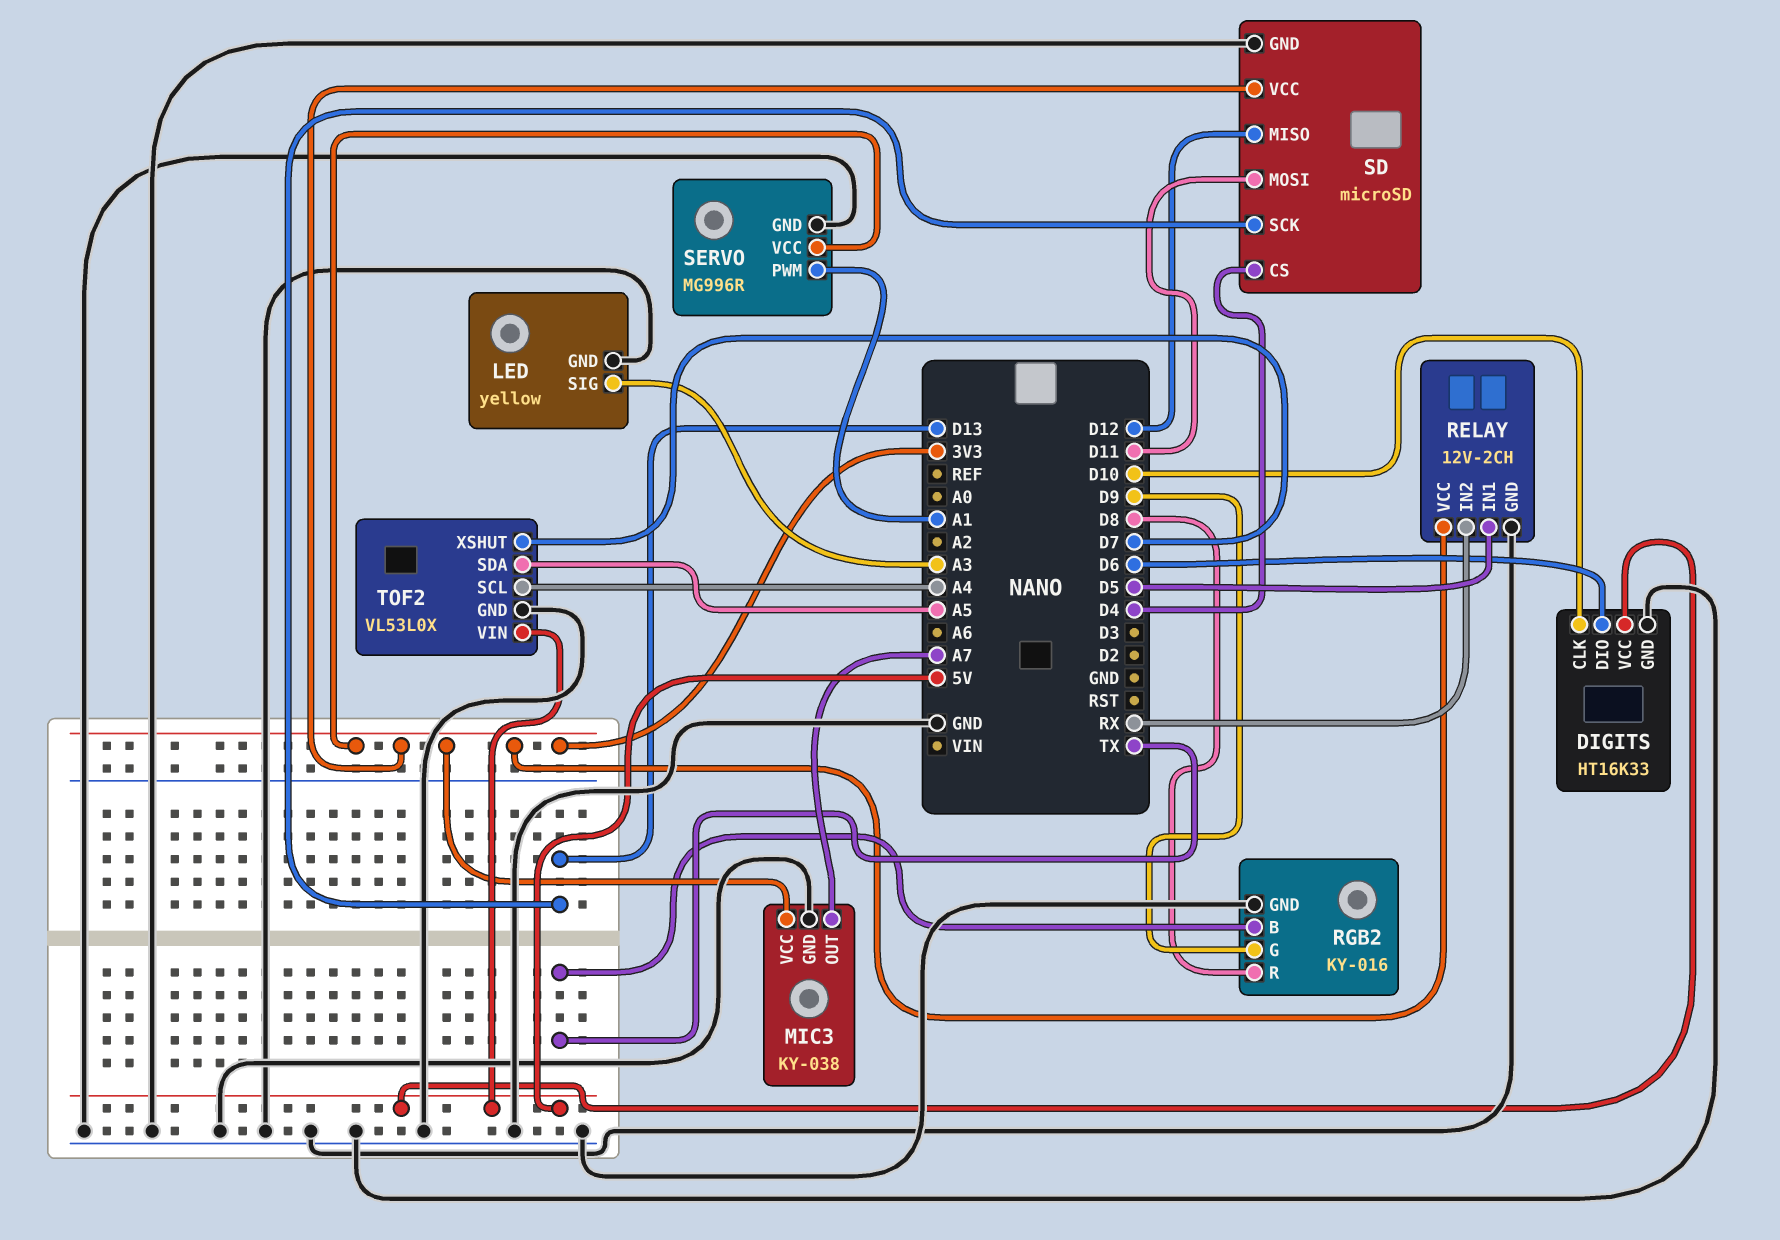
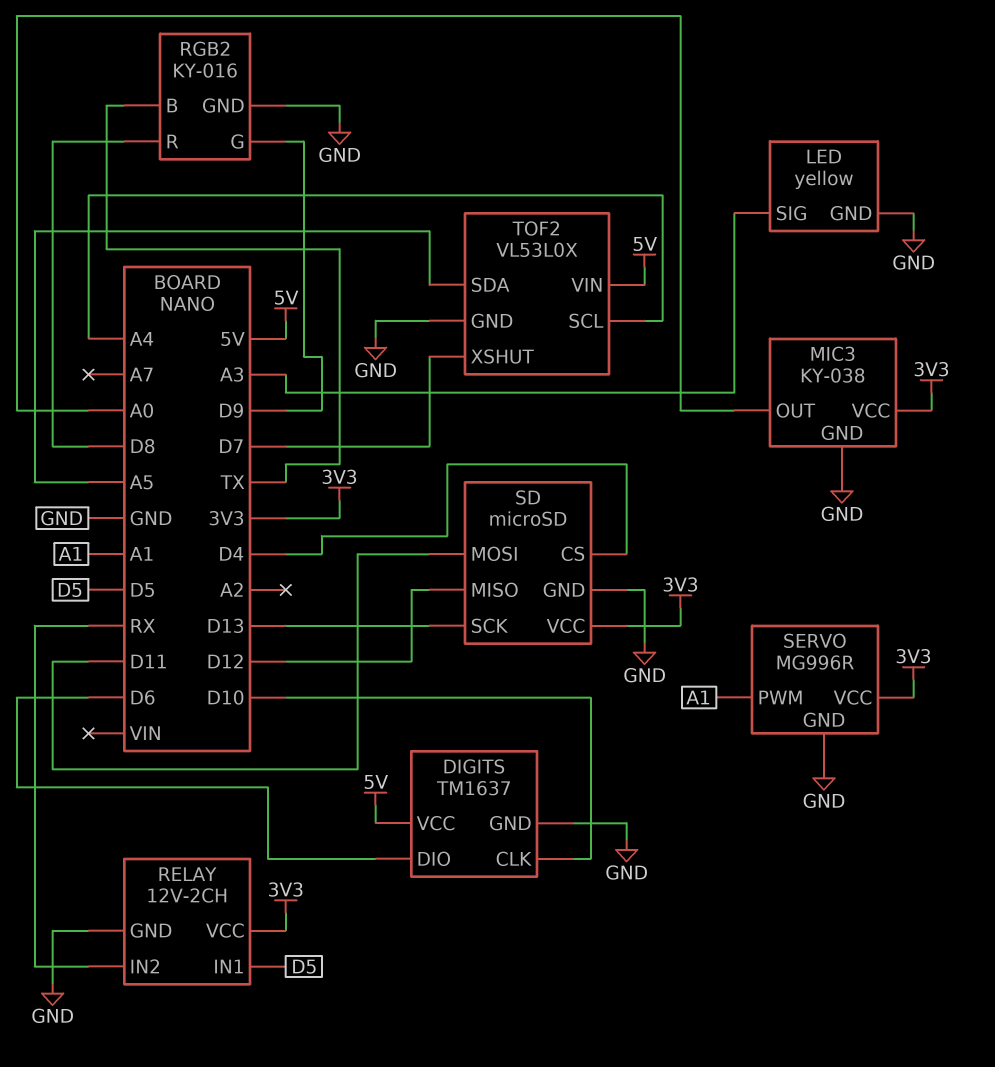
DIGITS: HT16K33 -> TM1637
MIC3 pin OUT: A7 -> A0

